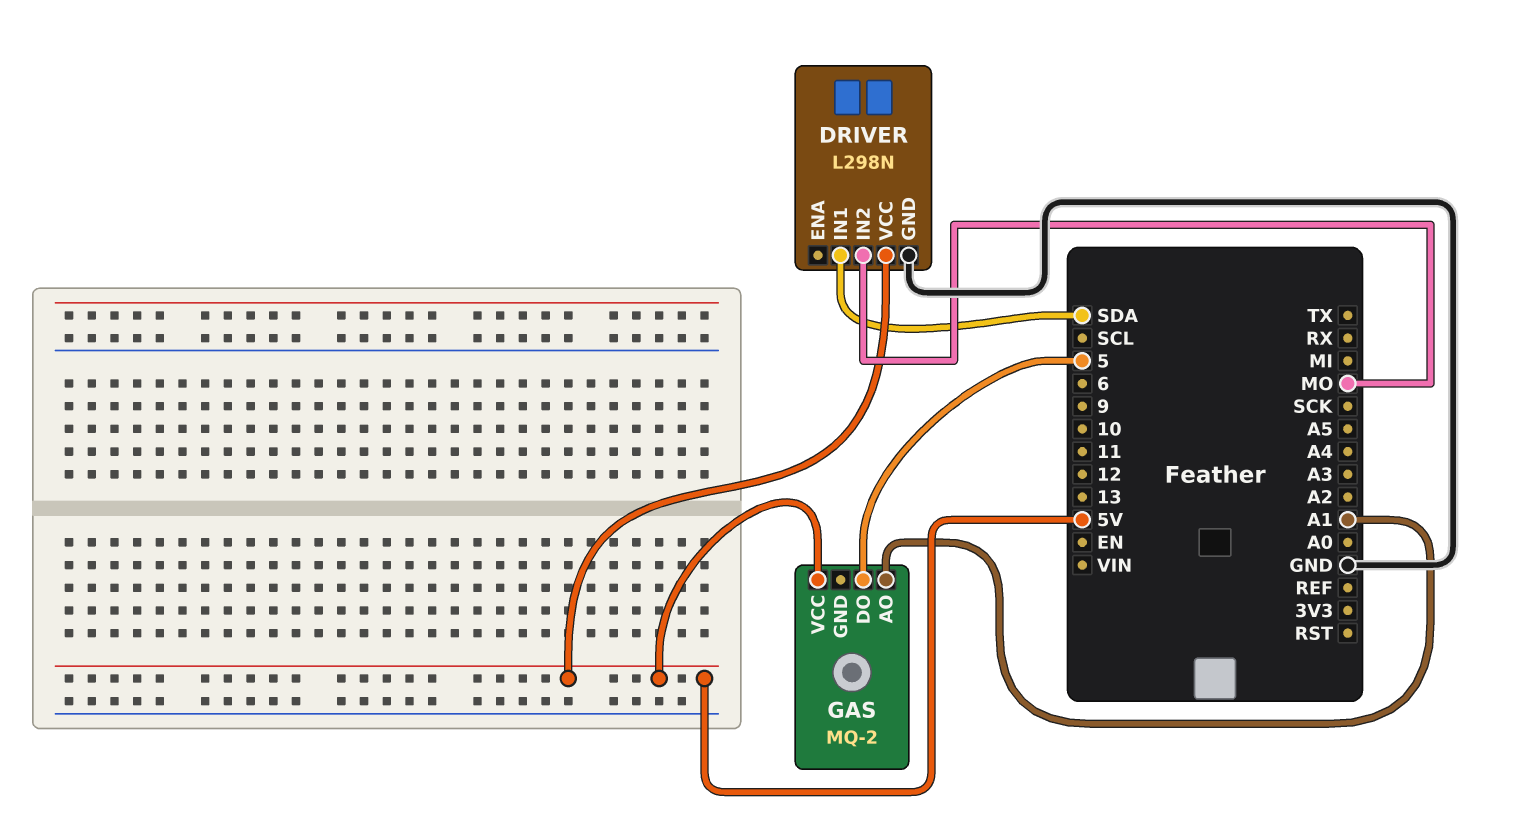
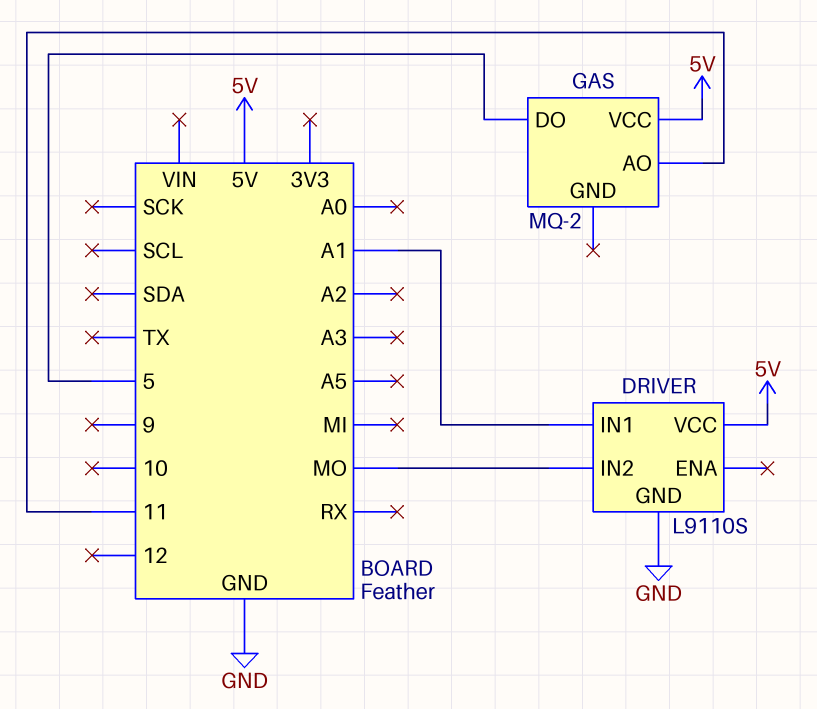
DRIVER: L298N -> L9110S
DRIVER pin IN1: SDA -> A1
GAS pin AO: A1 -> 11

